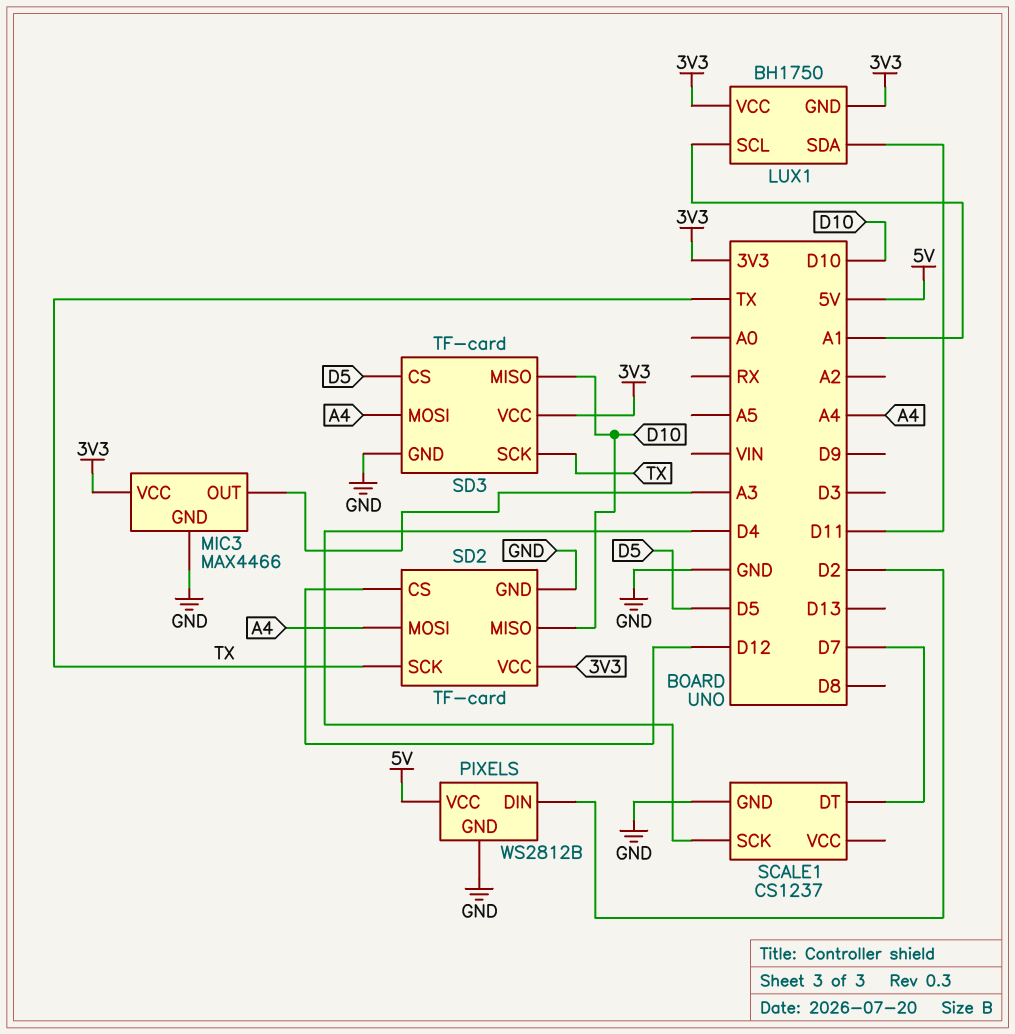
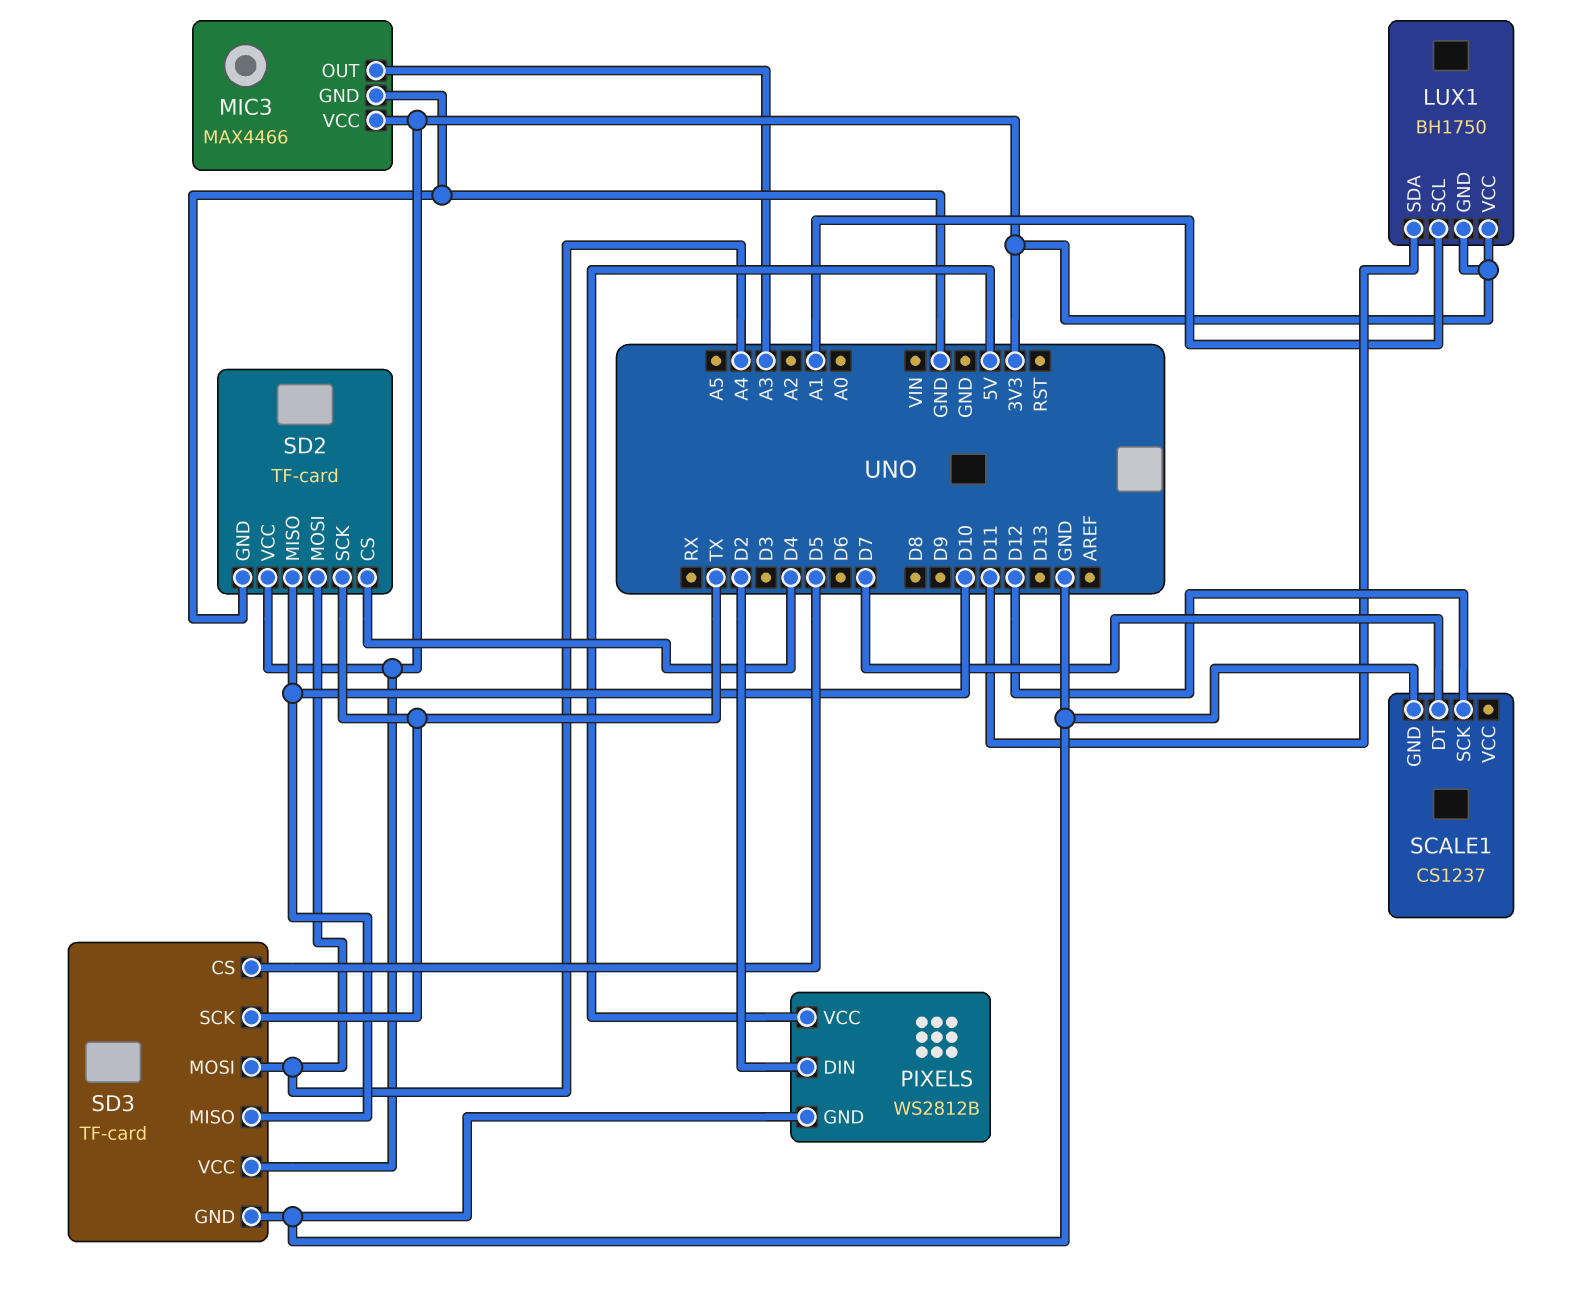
SCALE1 pin SCK: D4 -> D12
SD2 pin CS: D12 -> D4

